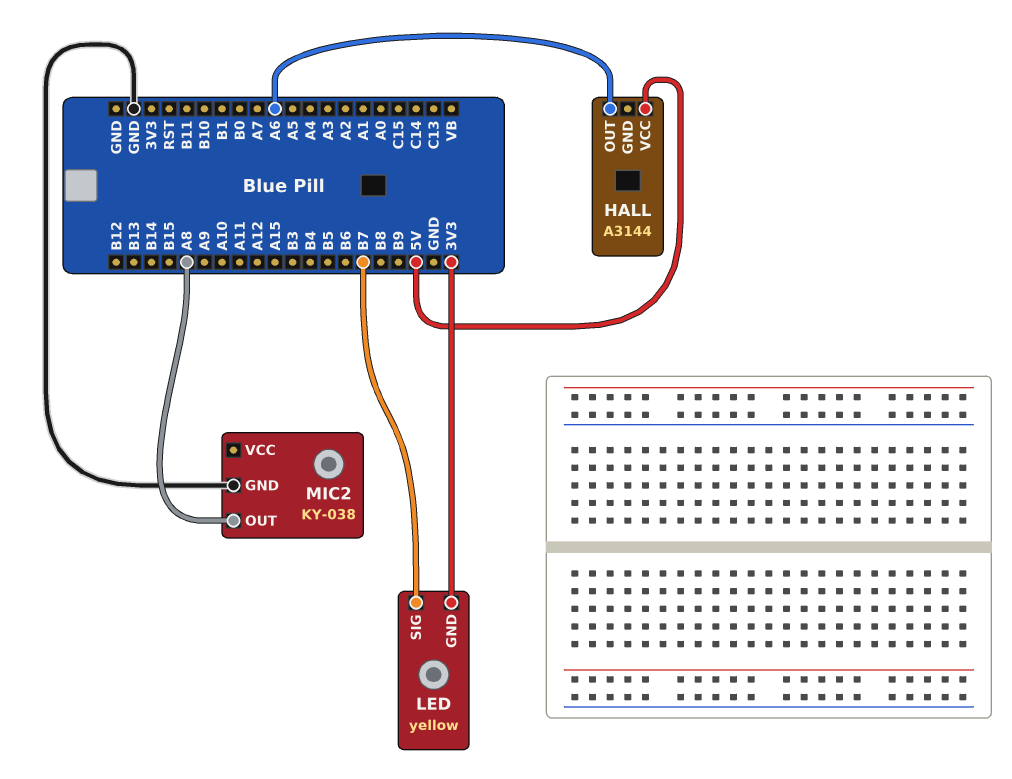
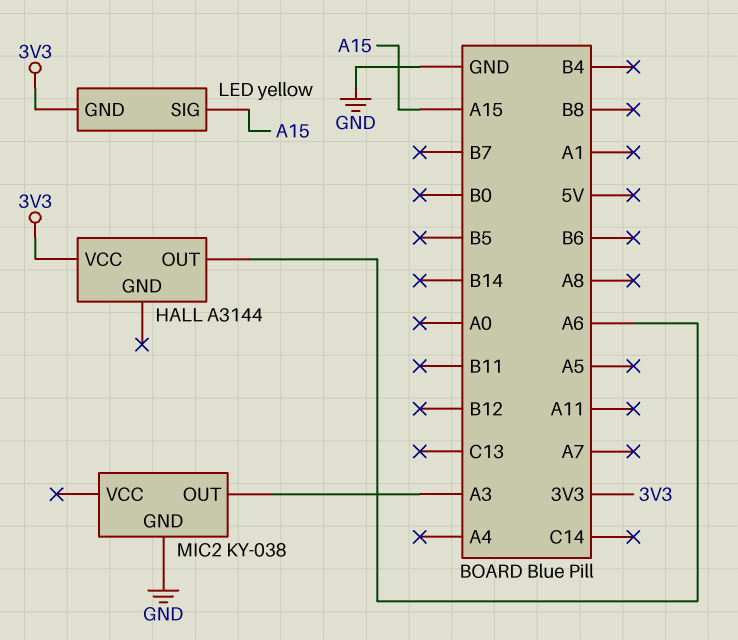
HALL pin VCC: 5V -> 3V3
LED pin SIG: B7 -> A15
MIC2 pin OUT: A8 -> A3

